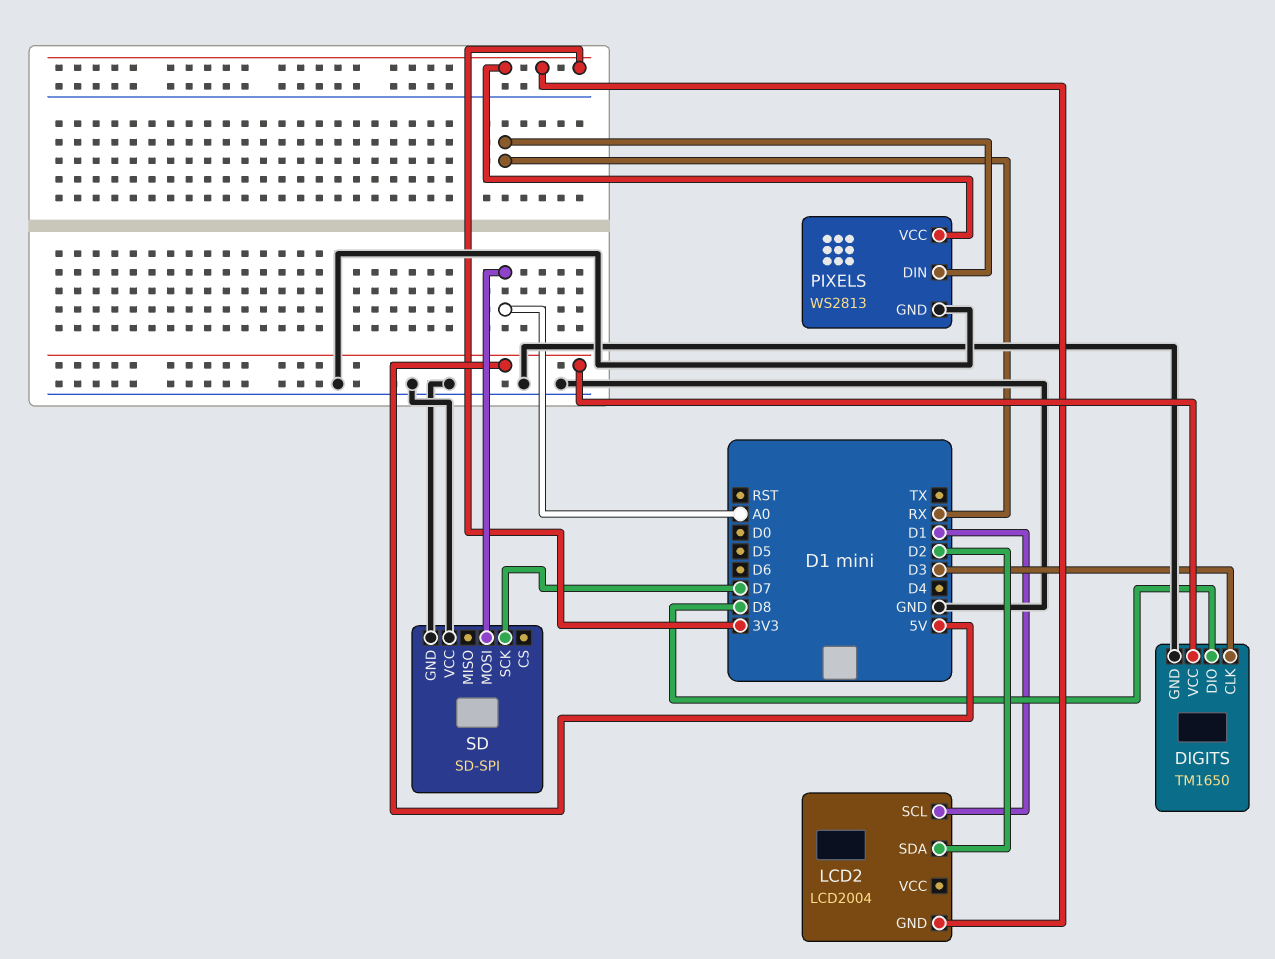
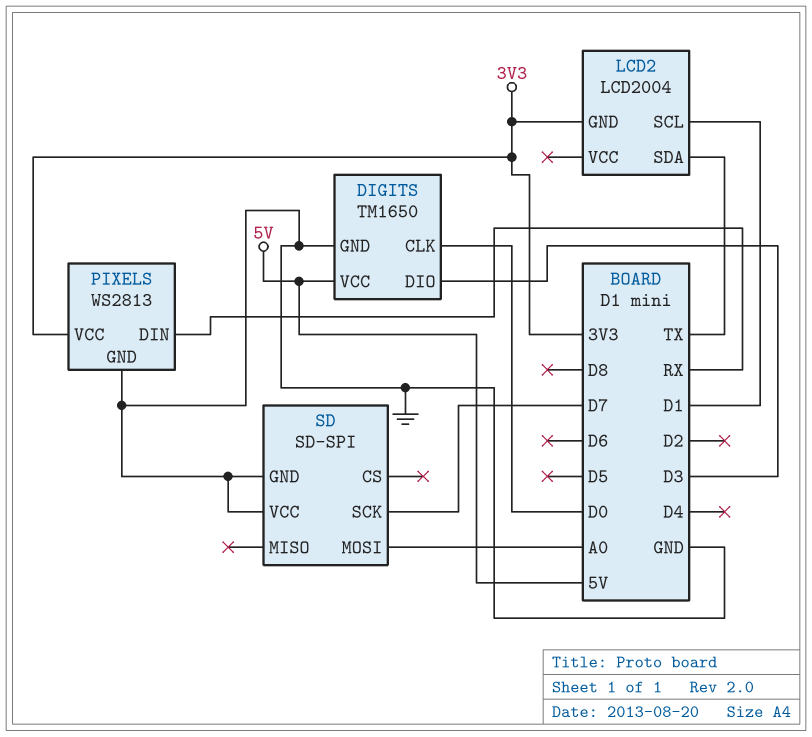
DIGITS pin CLK: D3 -> D0
DIGITS pin DIO: D8 -> D3
LCD2 pin SDA: D2 -> TX

